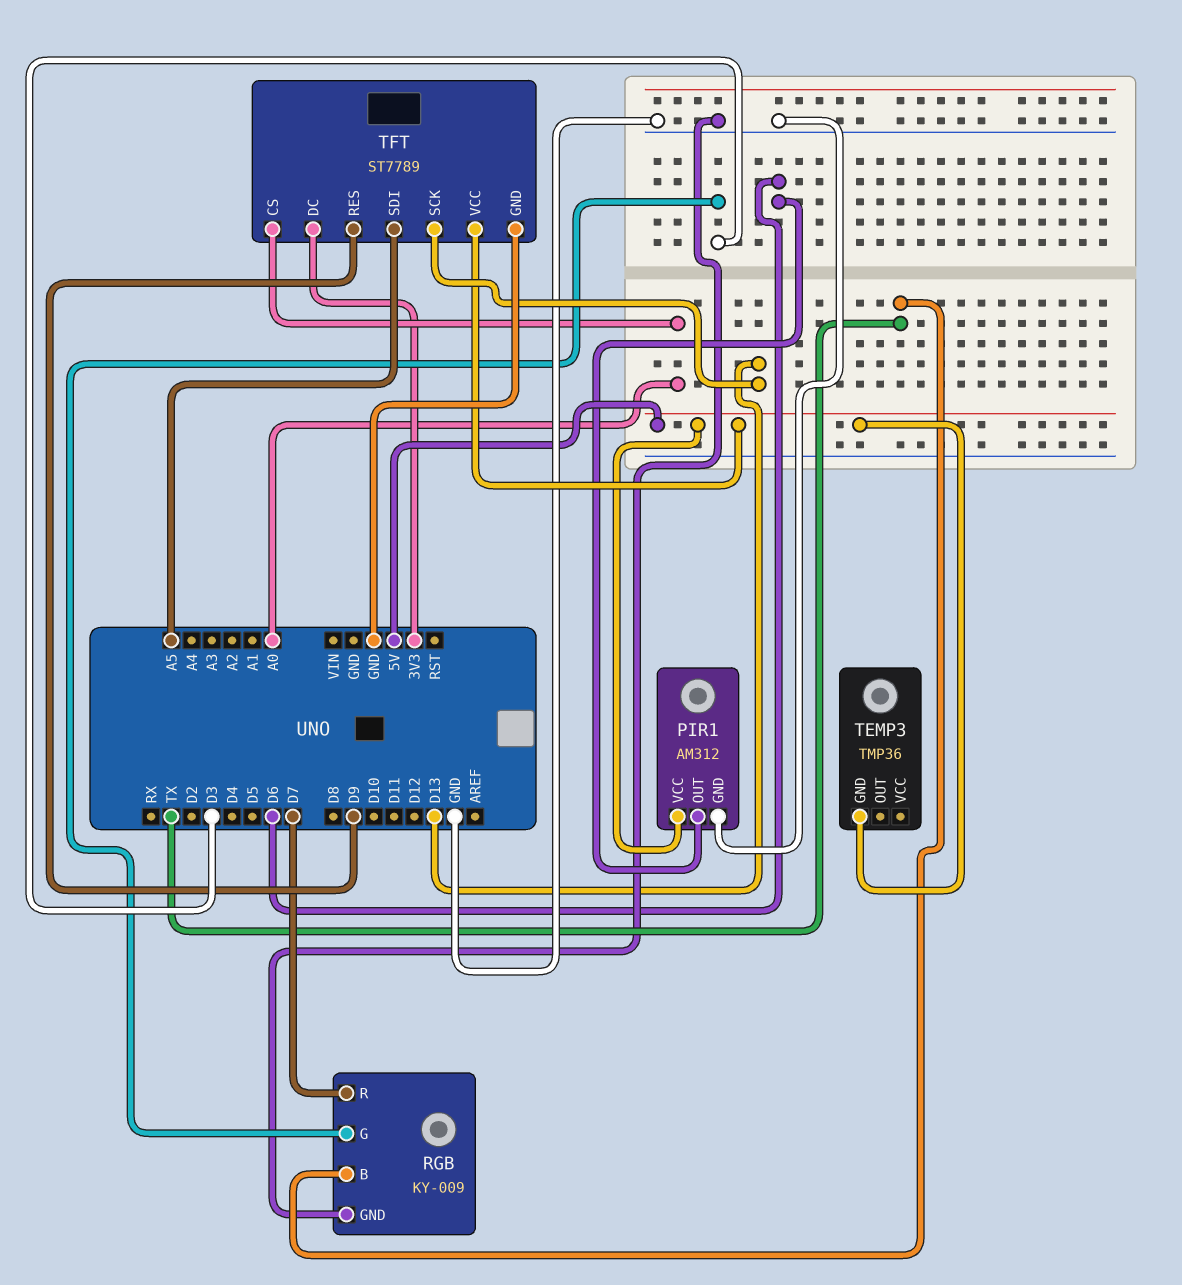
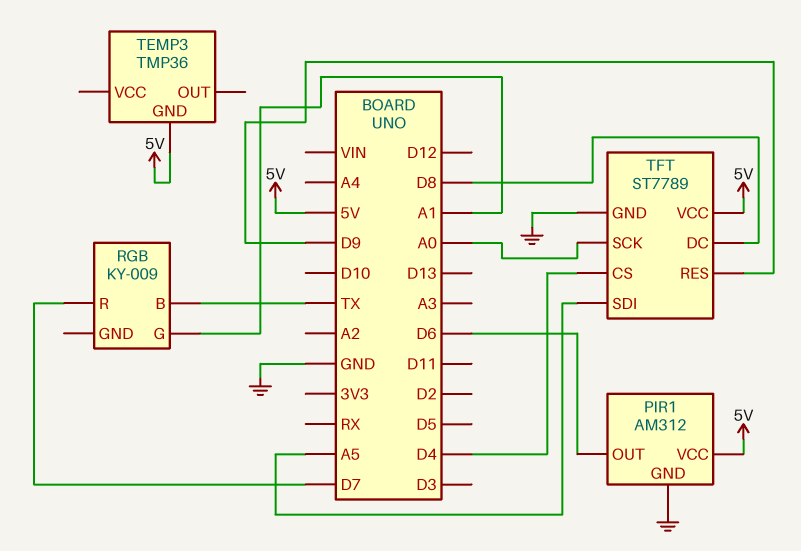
RGB pin G: D3 -> A1
RGB pin GND: GND -> none
TFT pin CS: A0 -> D4
TFT pin DC: 3V3 -> D8
TFT pin SCK: D13 -> A0

